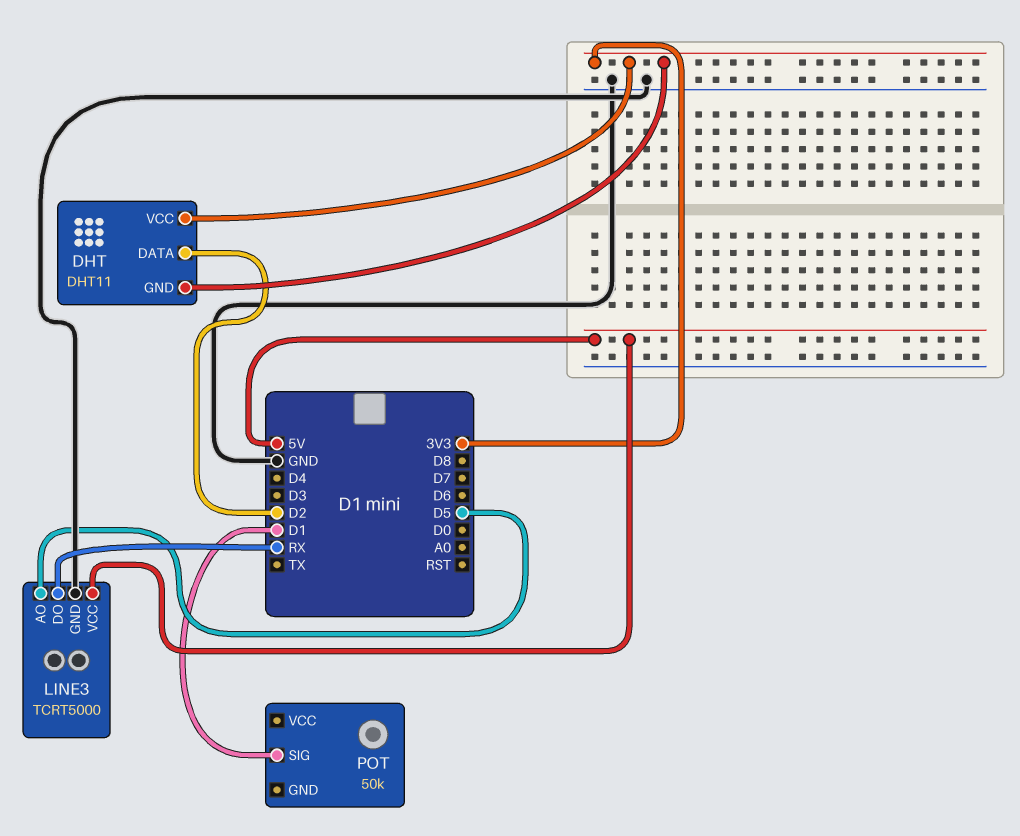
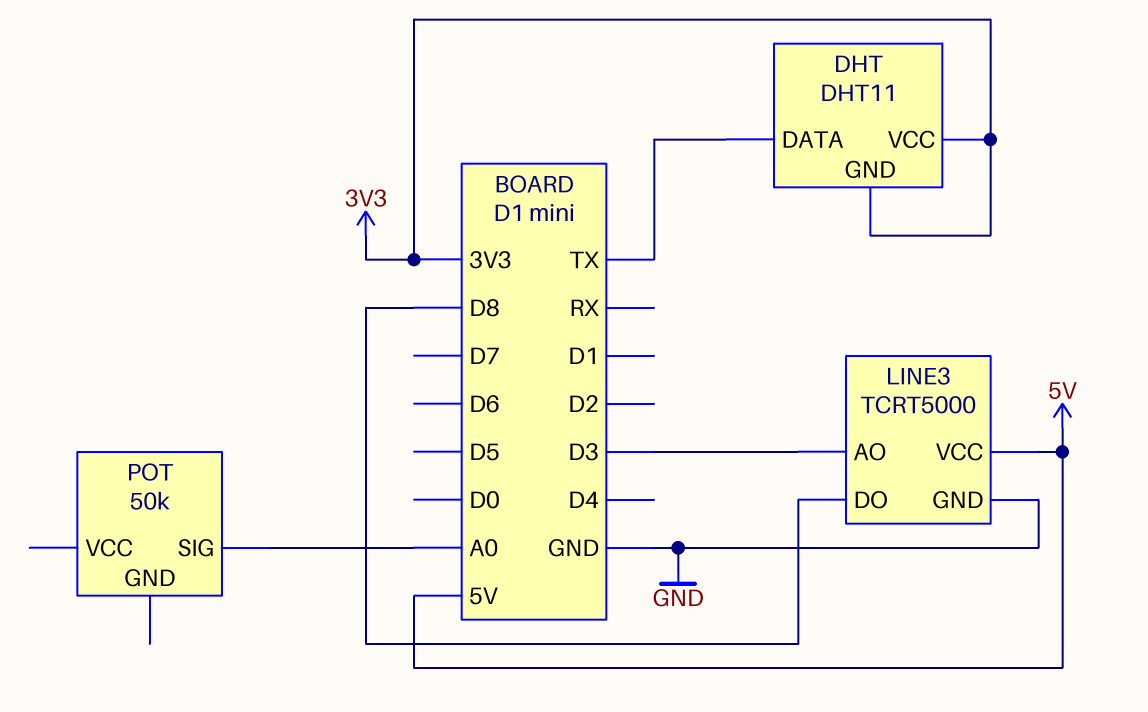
DHT pin DATA: D2 -> TX
LINE3 pin AO: D5 -> D3
LINE3 pin DO: RX -> D8
POT pin SIG: D1 -> A0

